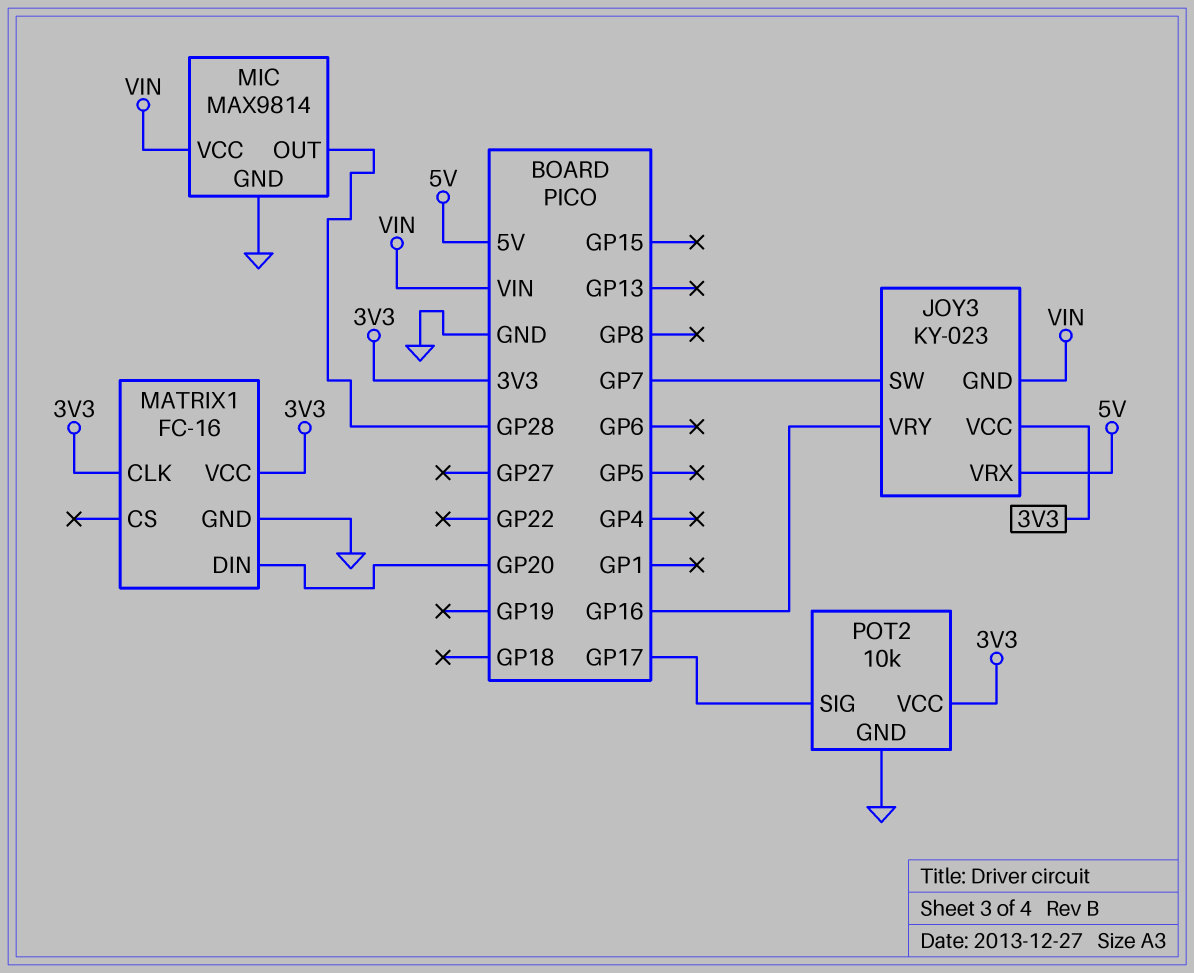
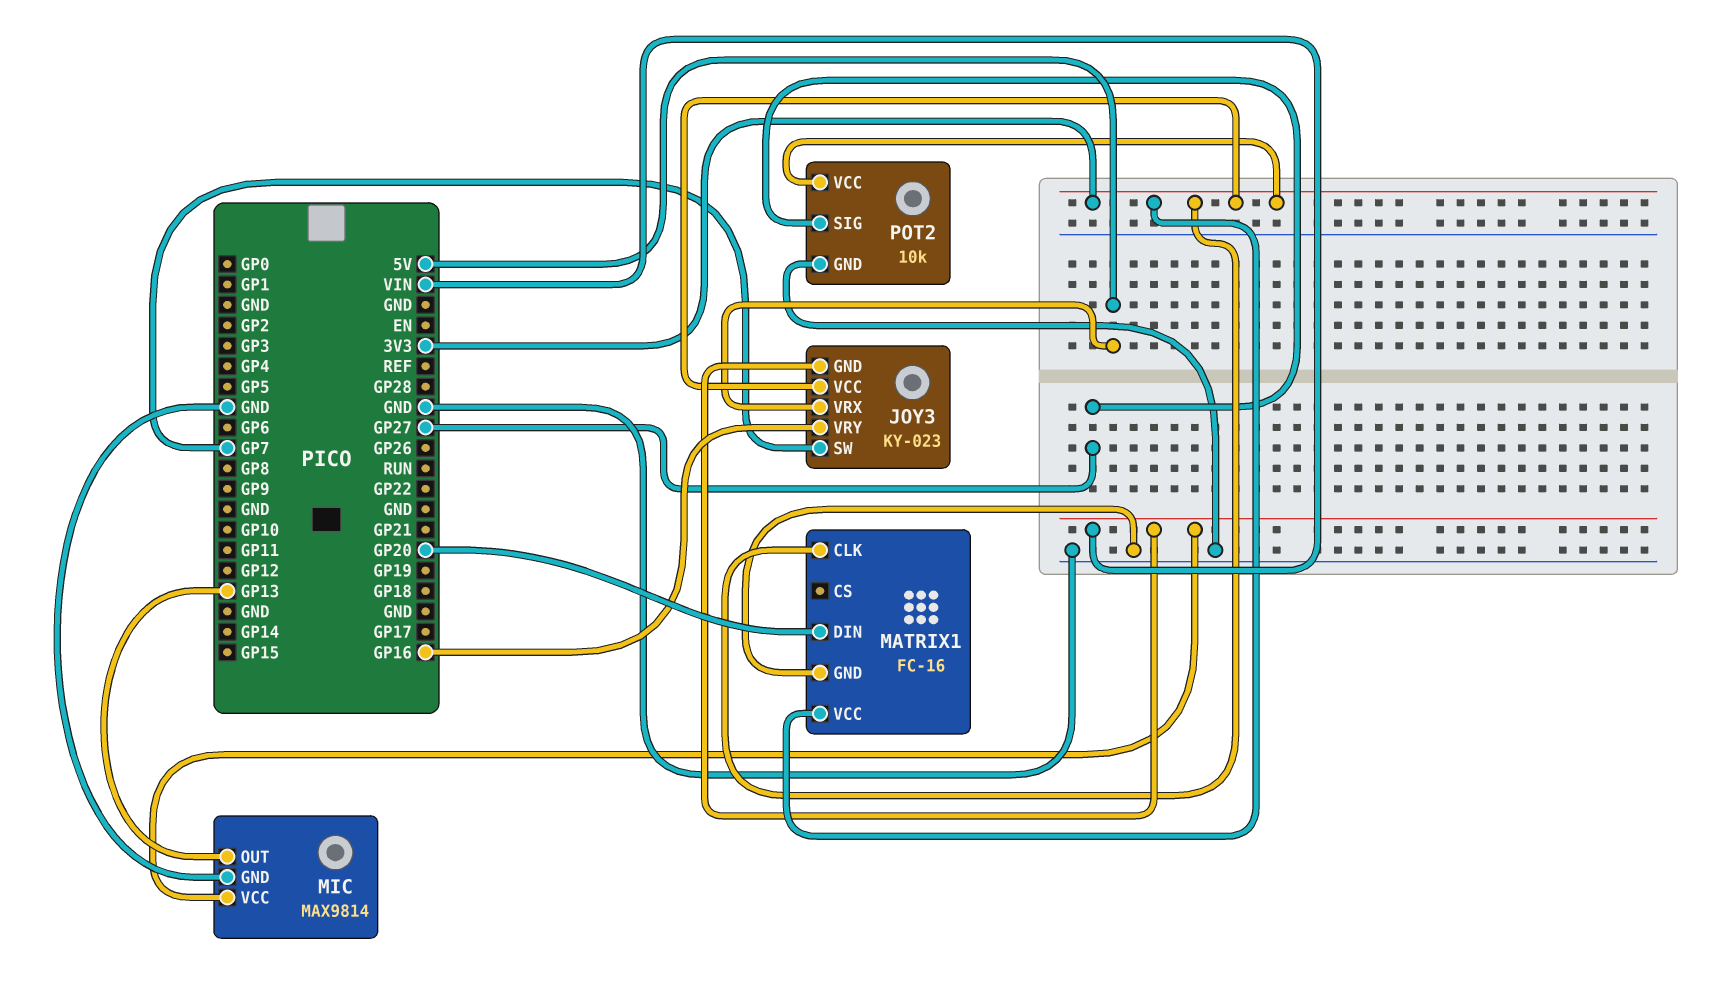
MIC pin OUT: GP28 -> GP13
POT2 pin SIG: GP17 -> GP27

